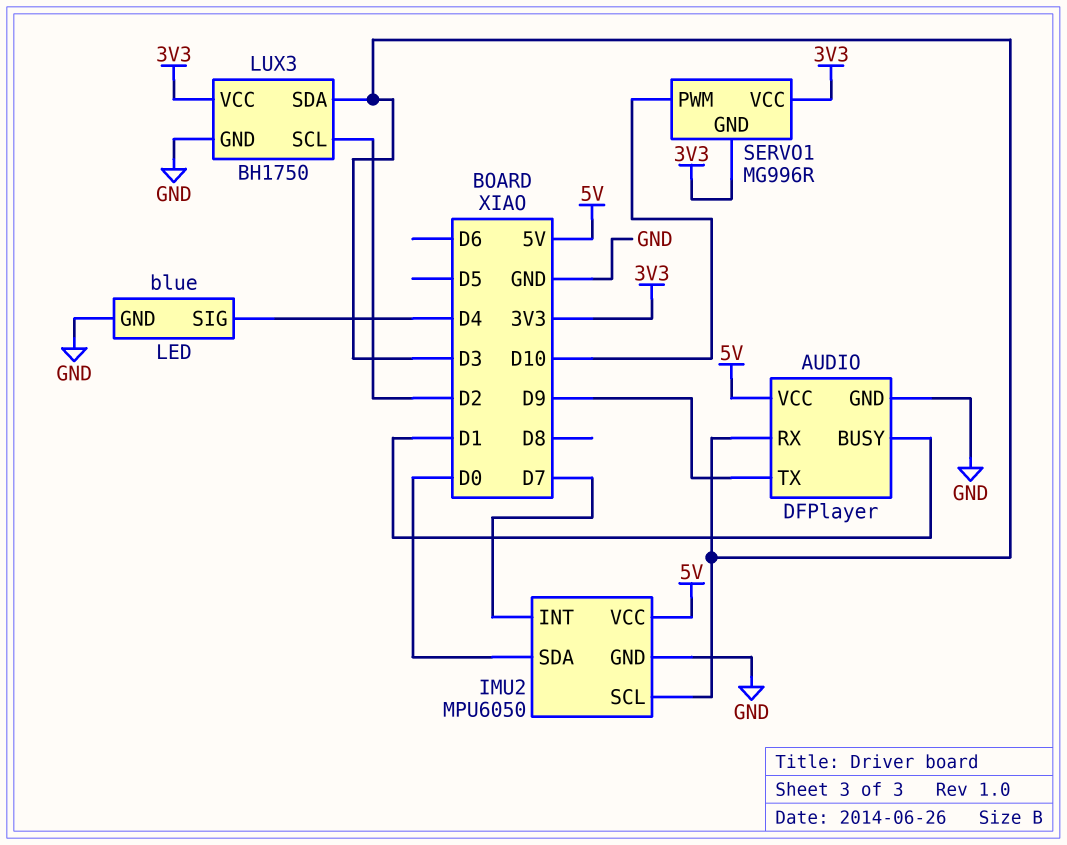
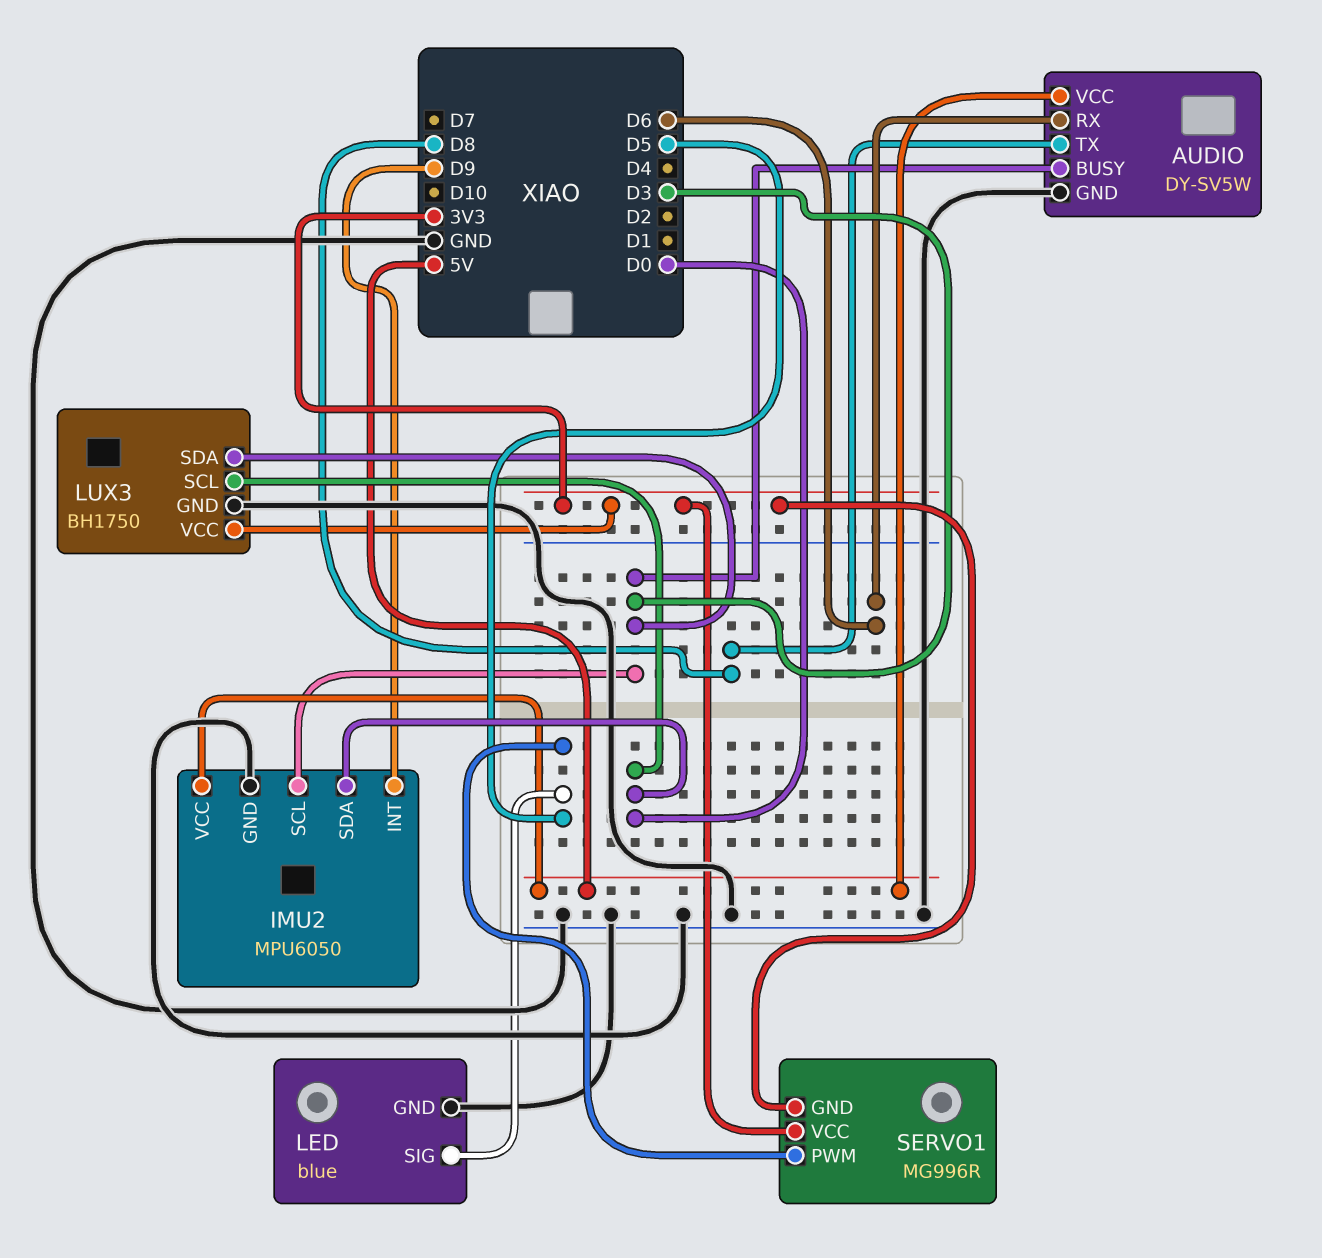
AUDIO: DFPlayer -> DY-SV5W
AUDIO pin BUSY: D1 -> D3
AUDIO pin RX: D3 -> D6
AUDIO pin TX: D9 -> D8
IMU2 pin INT: D7 -> D9
LED pin SIG: D4 -> D5
LUX3 pin SCL: D2 -> D0
SERVO1 pin PWM: D10 -> D5

